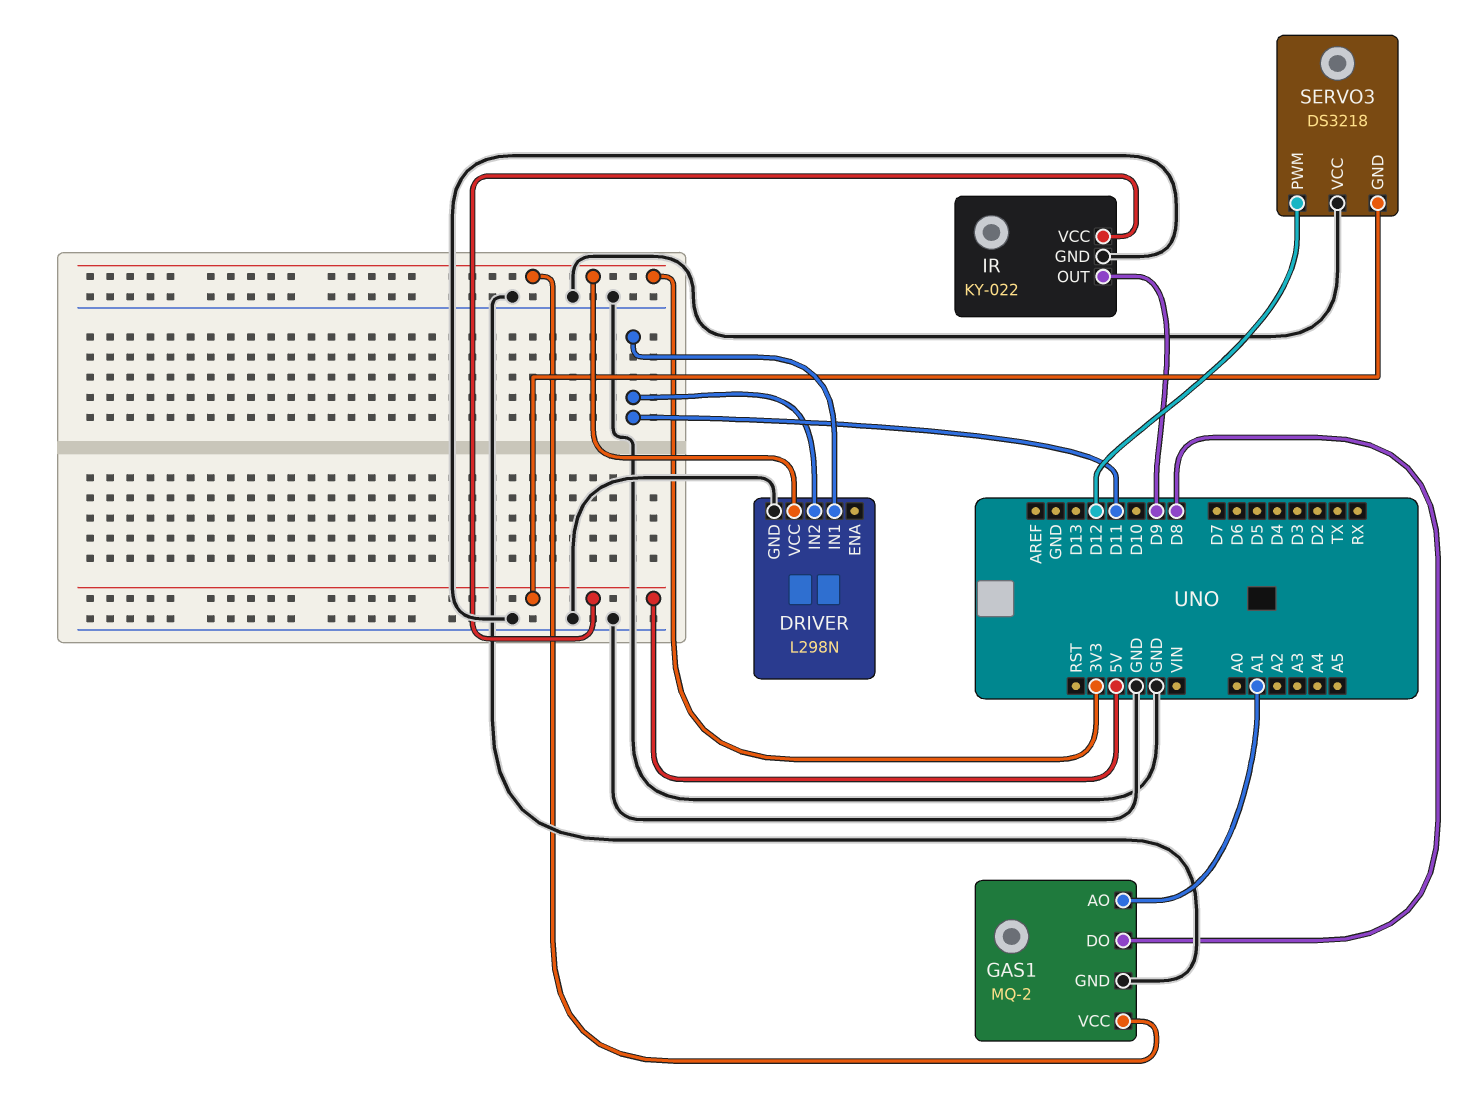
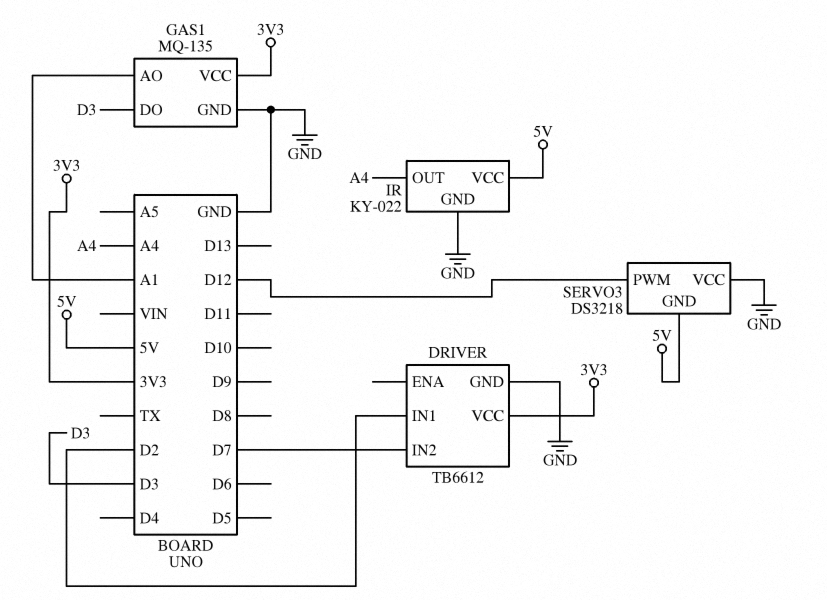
DRIVER: L298N -> TB6612
DRIVER pin IN1: D11 -> D2
DRIVER pin IN2: D11 -> D7
GAS1: MQ-2 -> MQ-135
GAS1 pin DO: D8 -> D3
IR pin OUT: D9 -> A4

